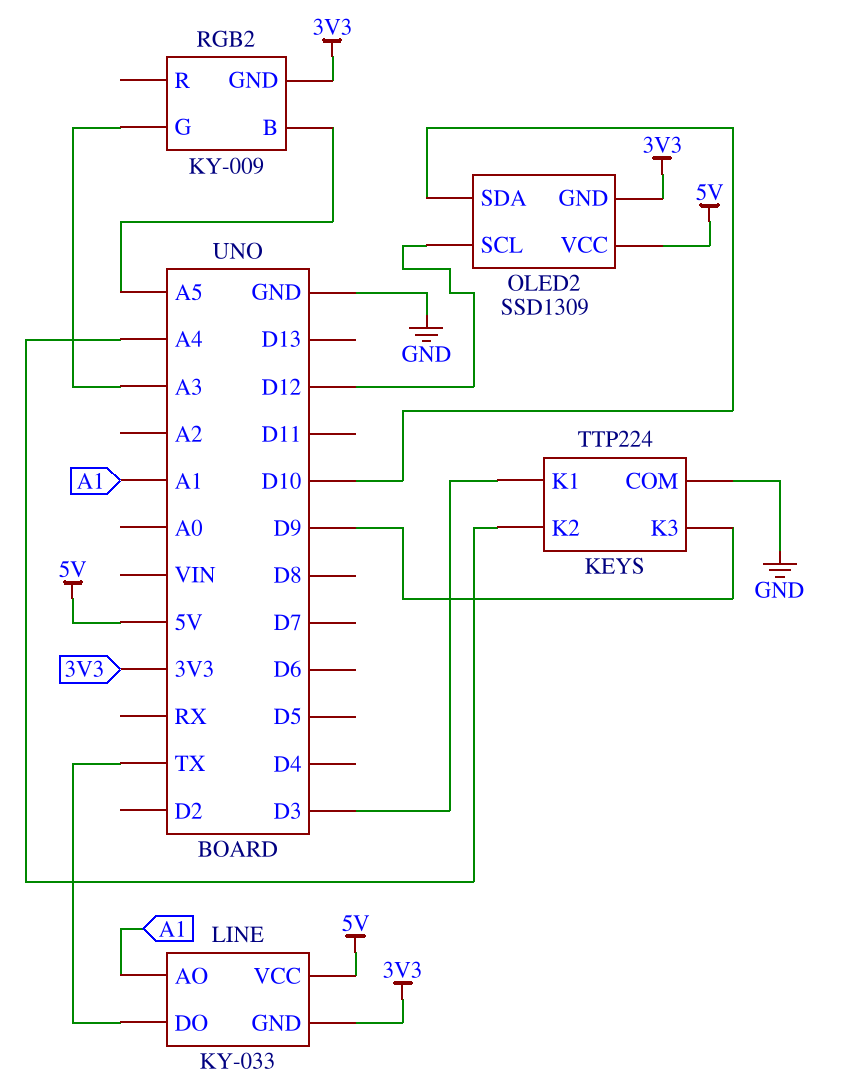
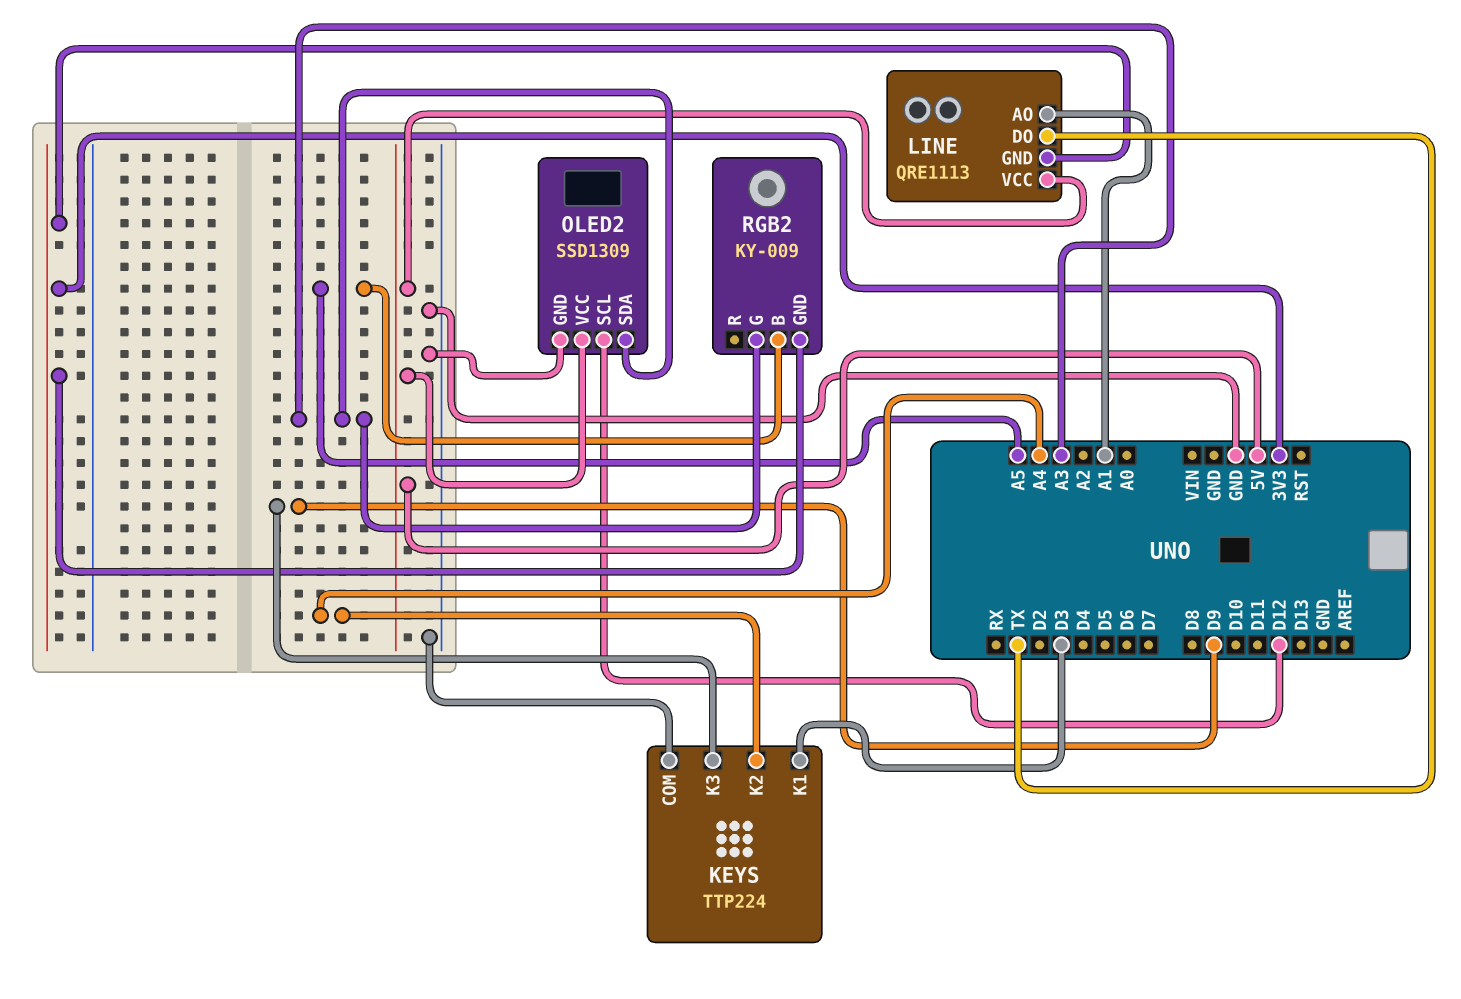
LINE: KY-033 -> QRE1113
OLED2 pin GND: 3V3 -> GND
OLED2 pin SDA: D10 -> A3

